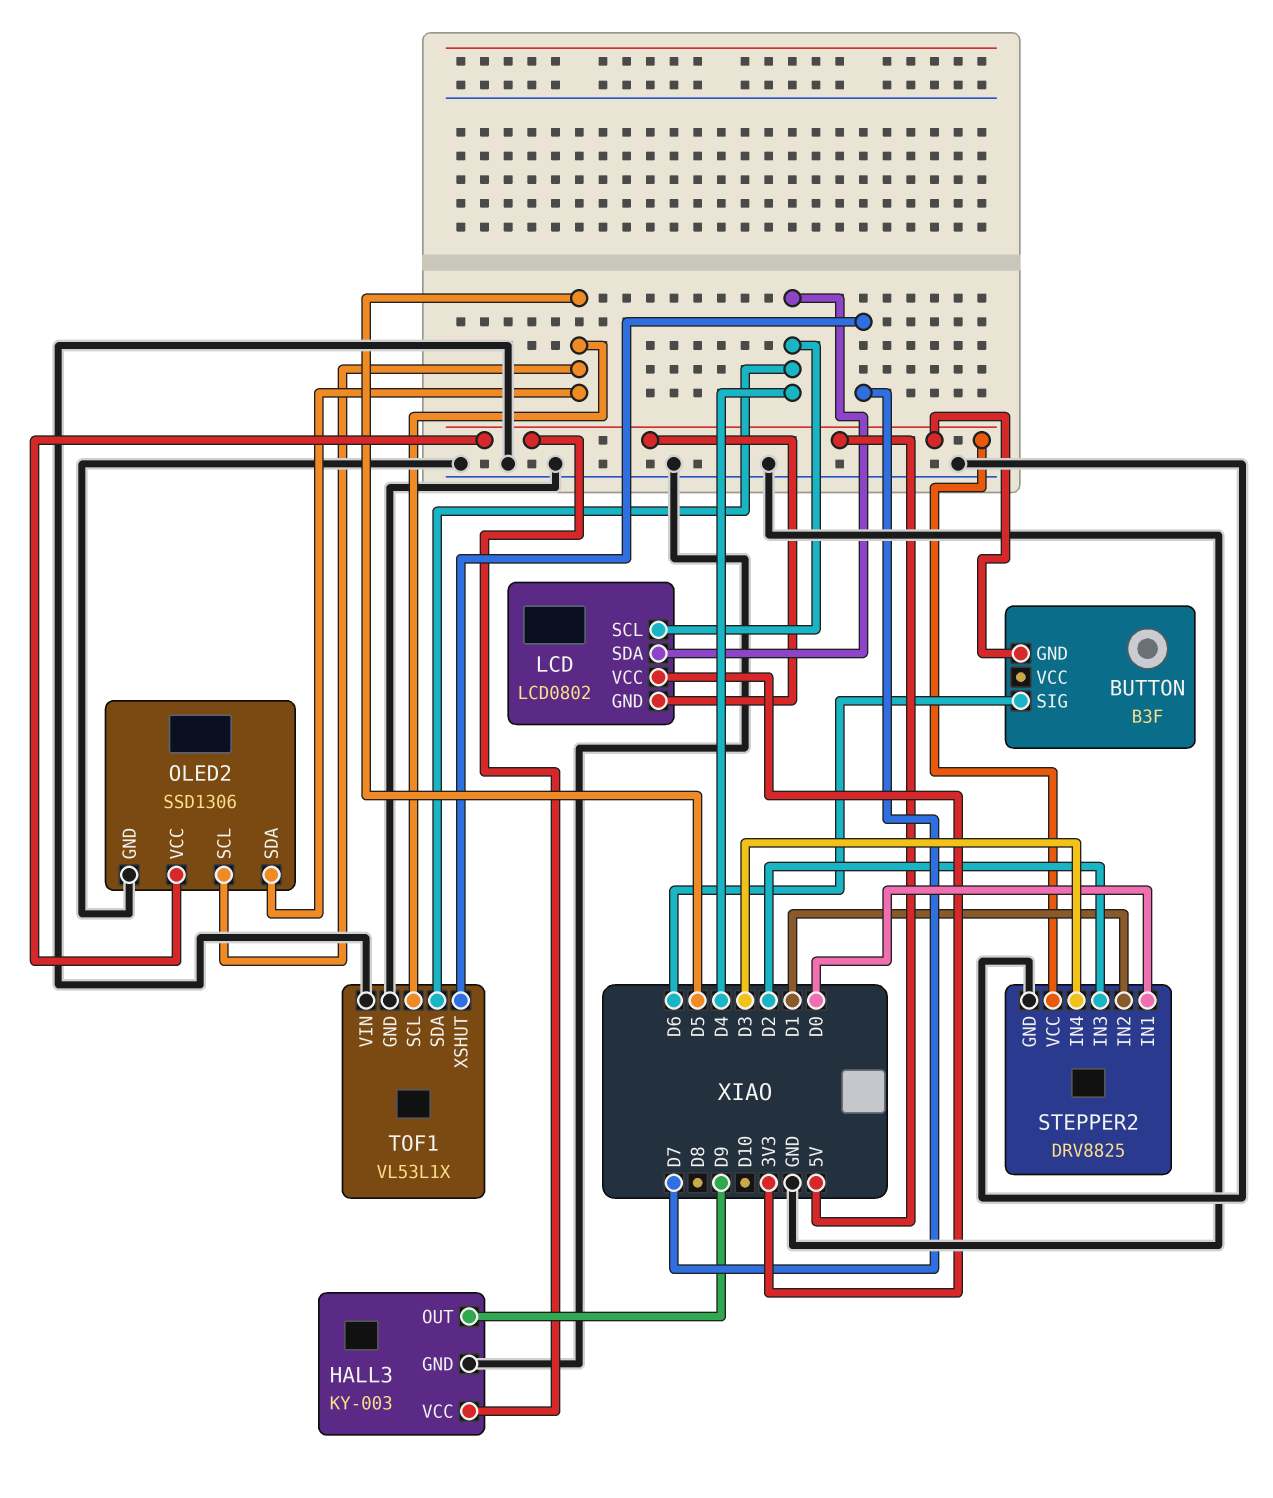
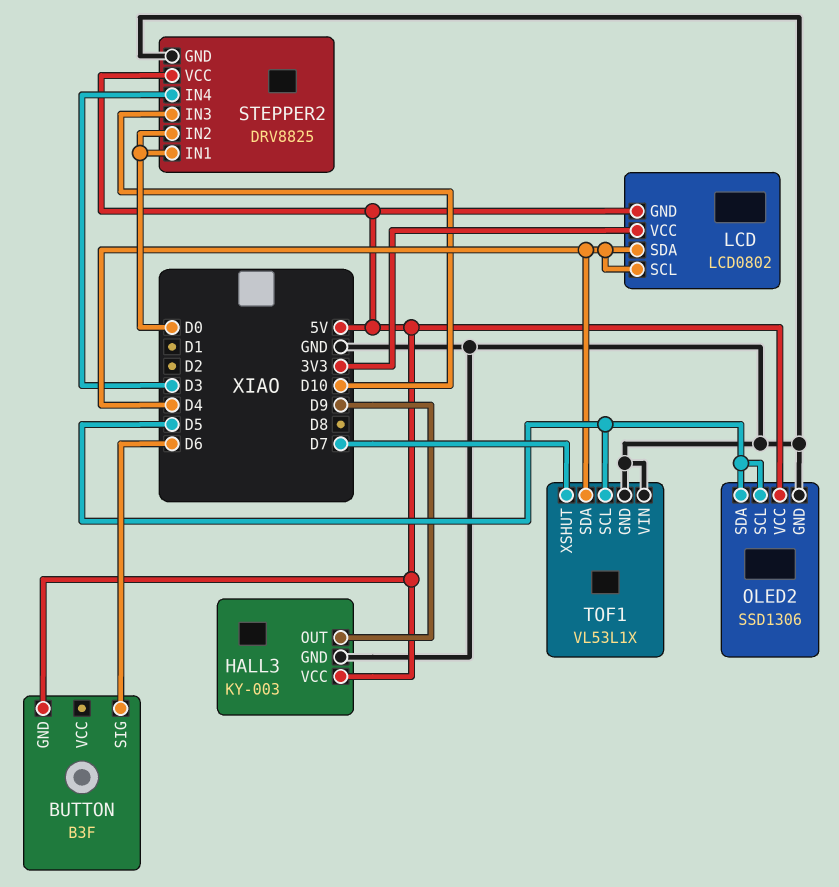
STEPPER2 pin IN2: D1 -> D0
STEPPER2 pin IN3: D2 -> D10

